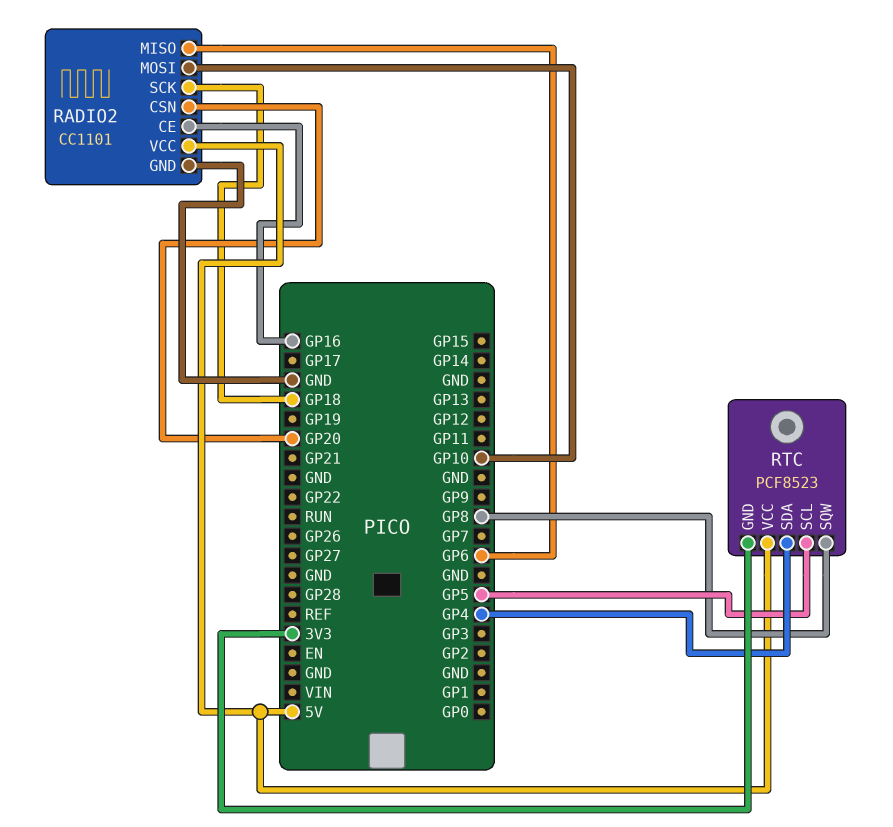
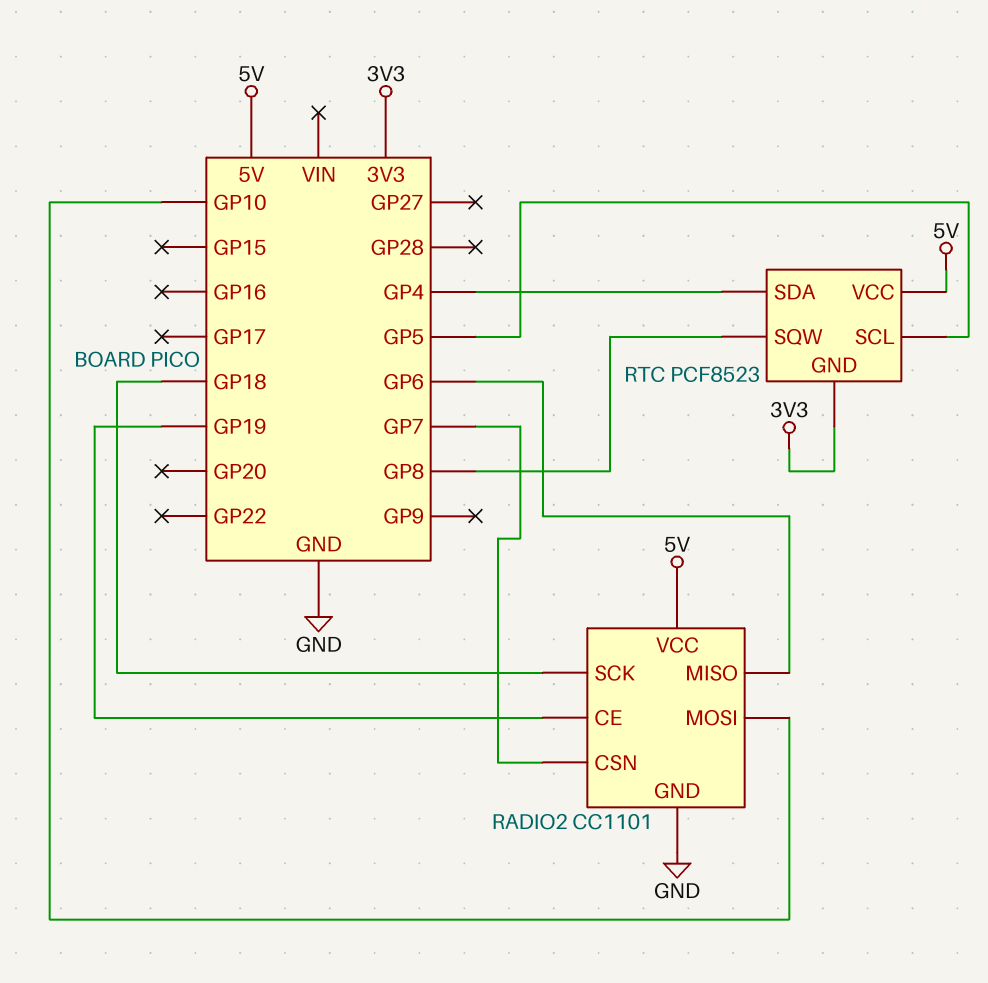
RADIO2 pin CE: GP16 -> GP19
RADIO2 pin CSN: GP20 -> GP7

